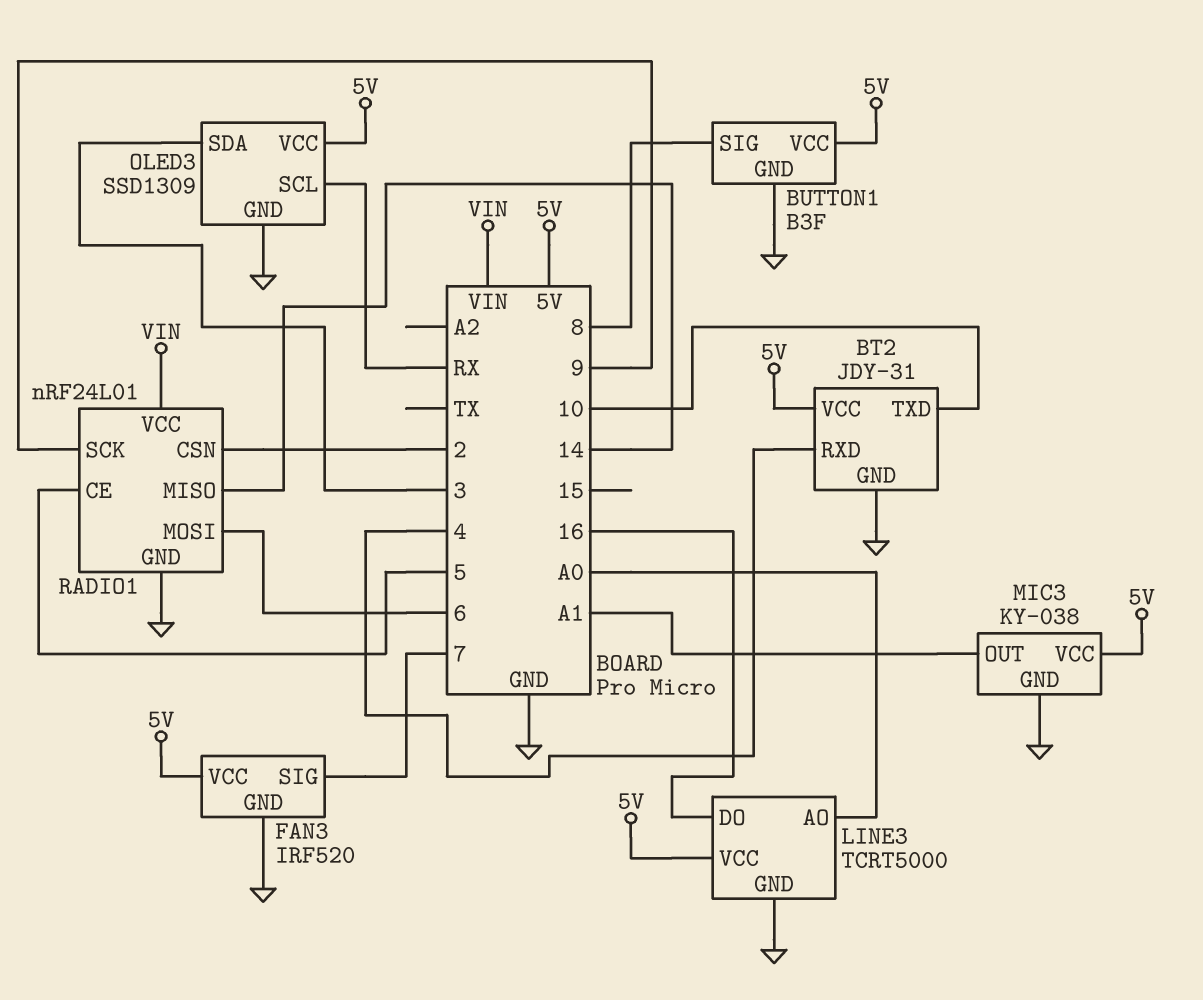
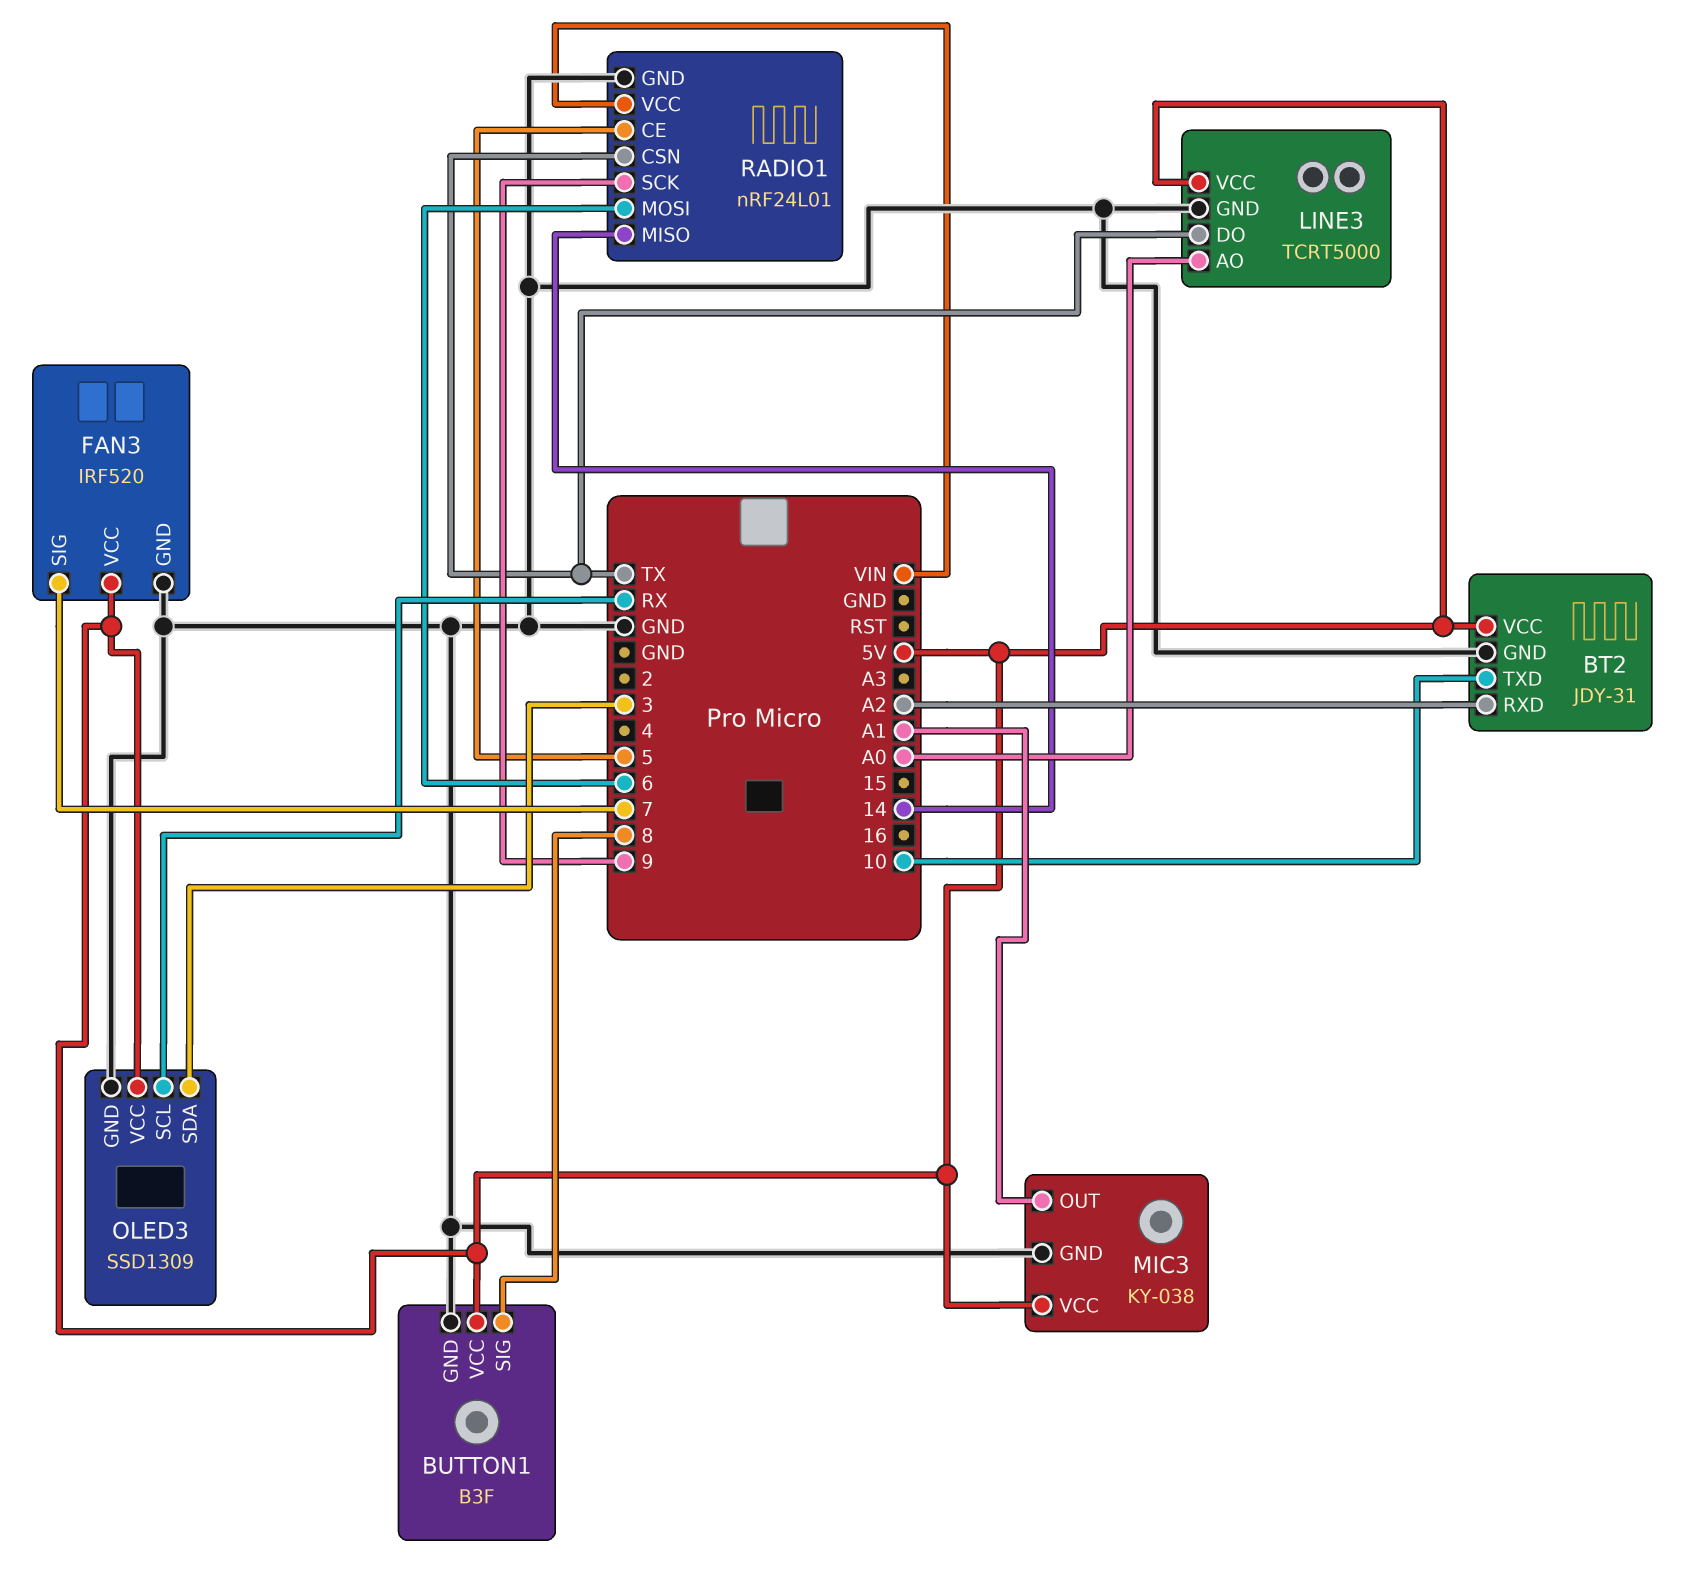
BT2 pin RXD: 4 -> A2
LINE3 pin DO: 16 -> TX
RADIO1 pin CSN: 2 -> TX

